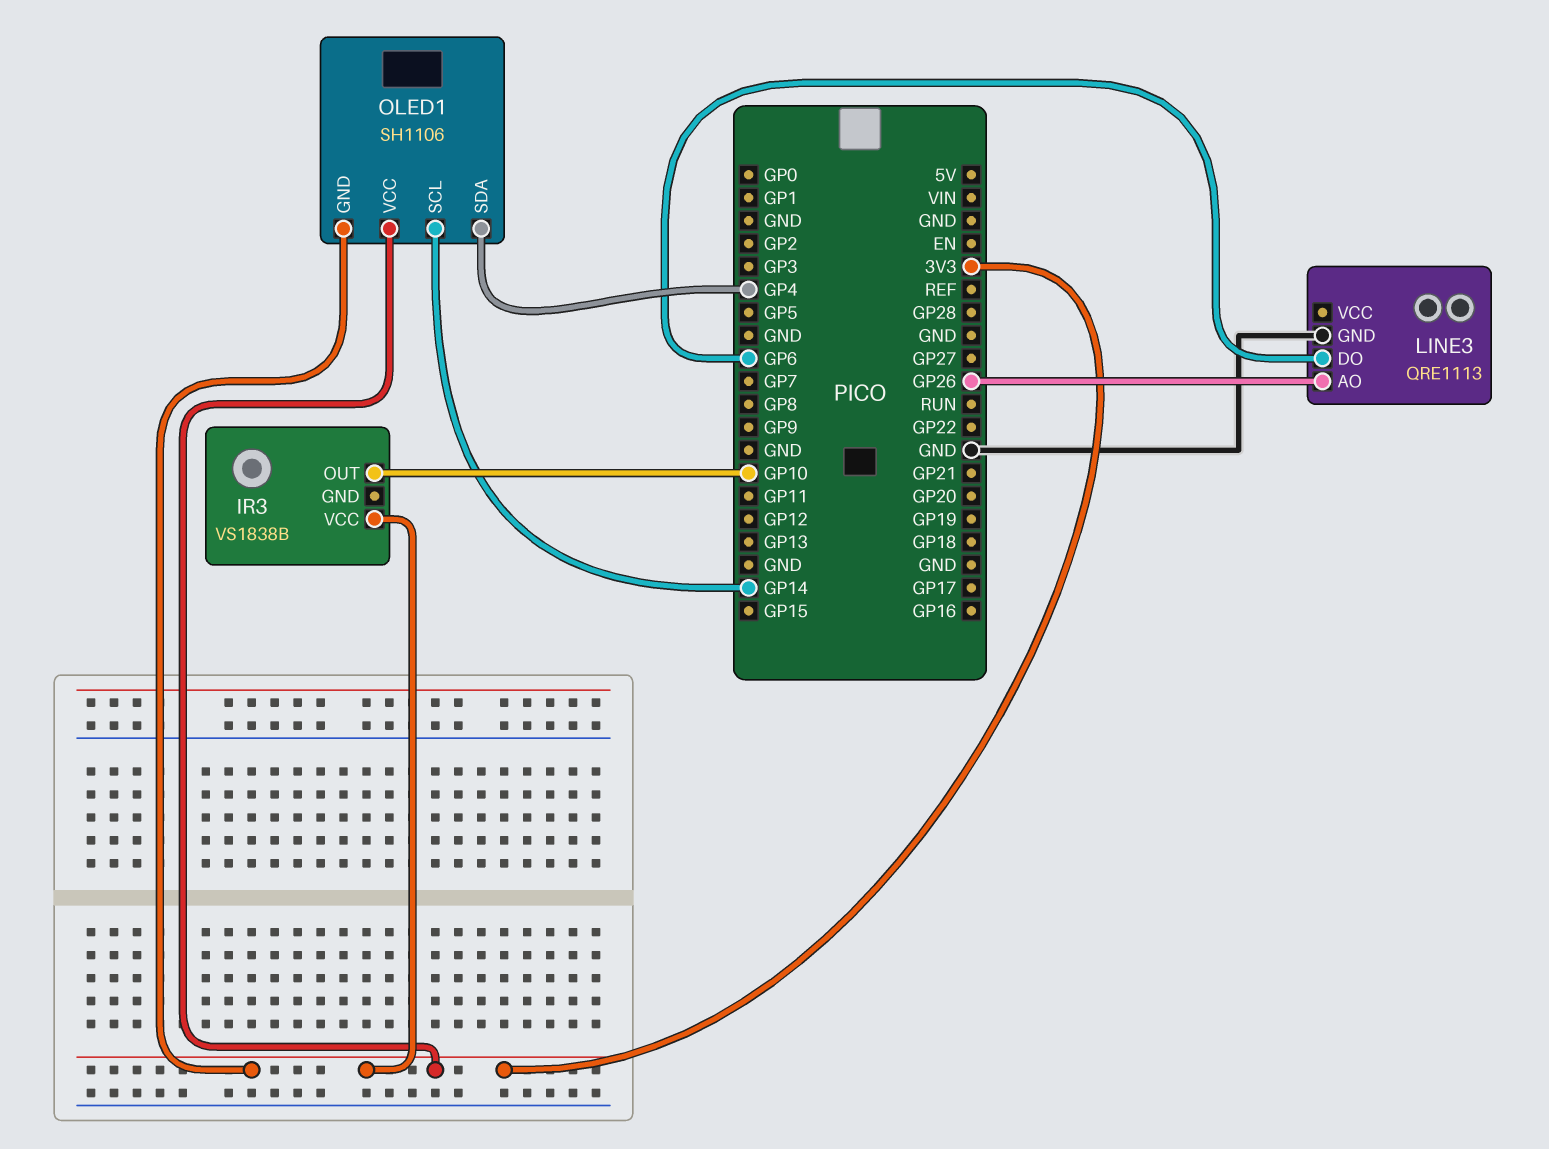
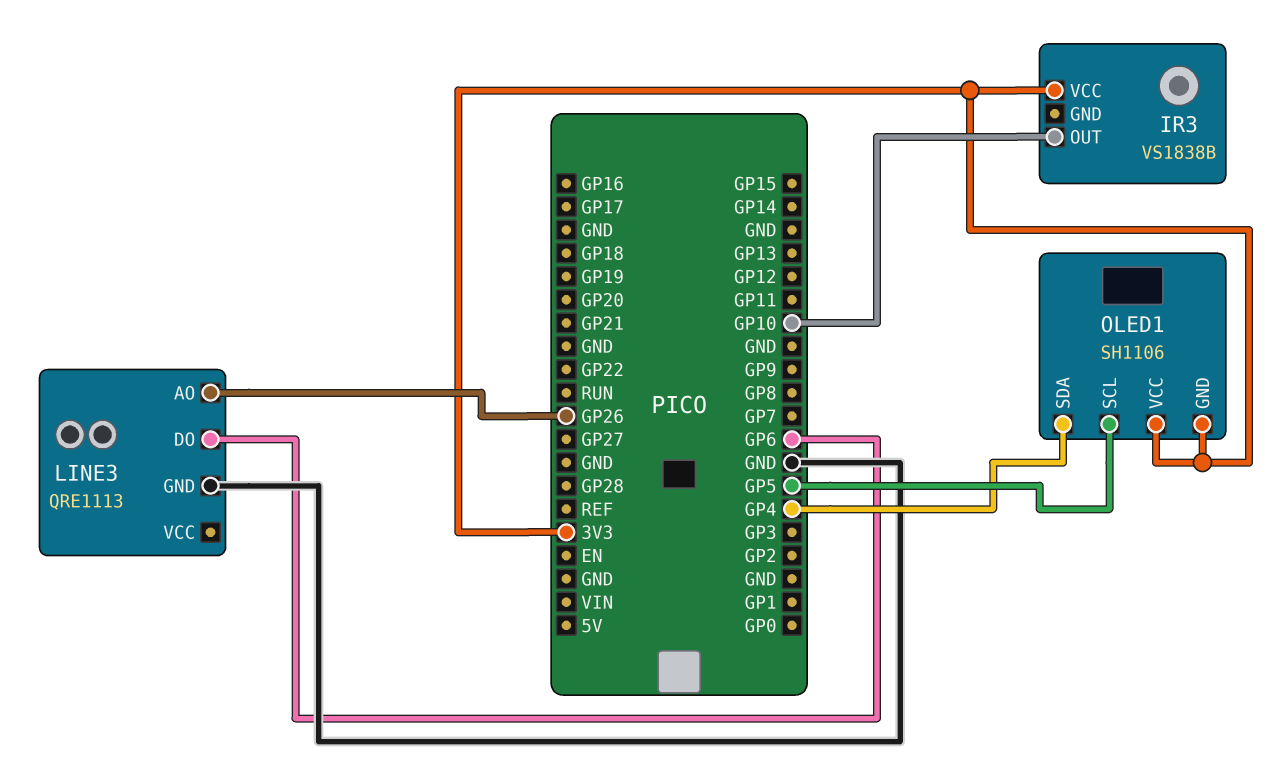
OLED1 pin SCL: GP14 -> GP5

